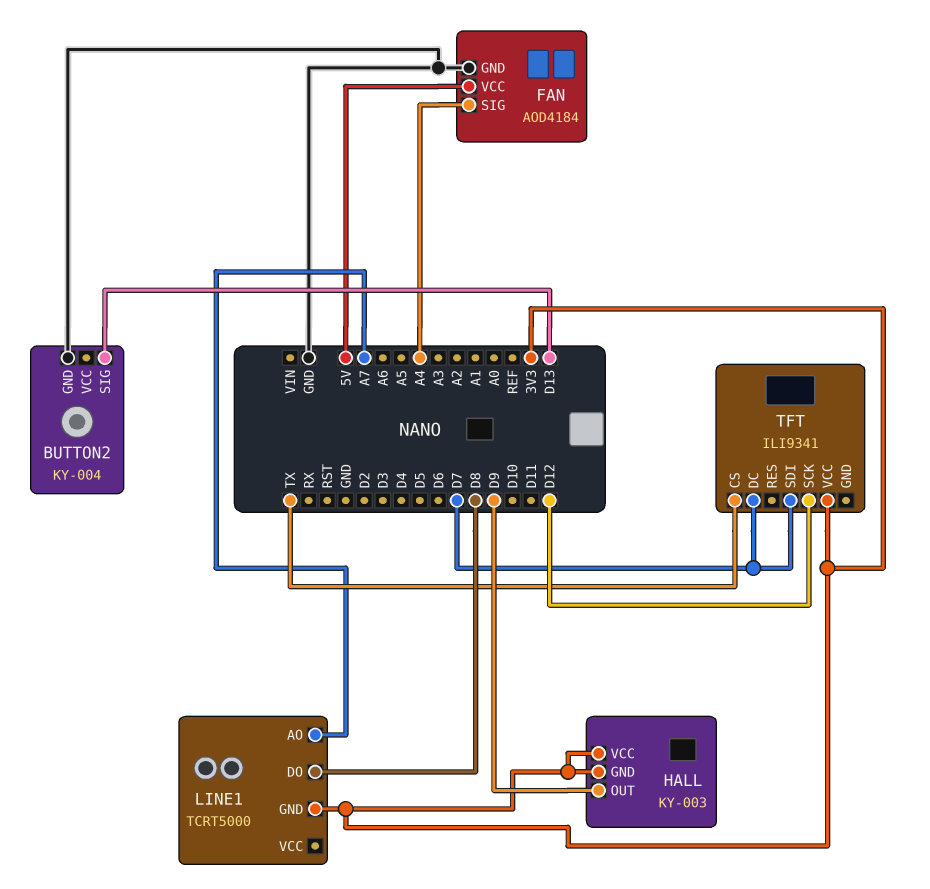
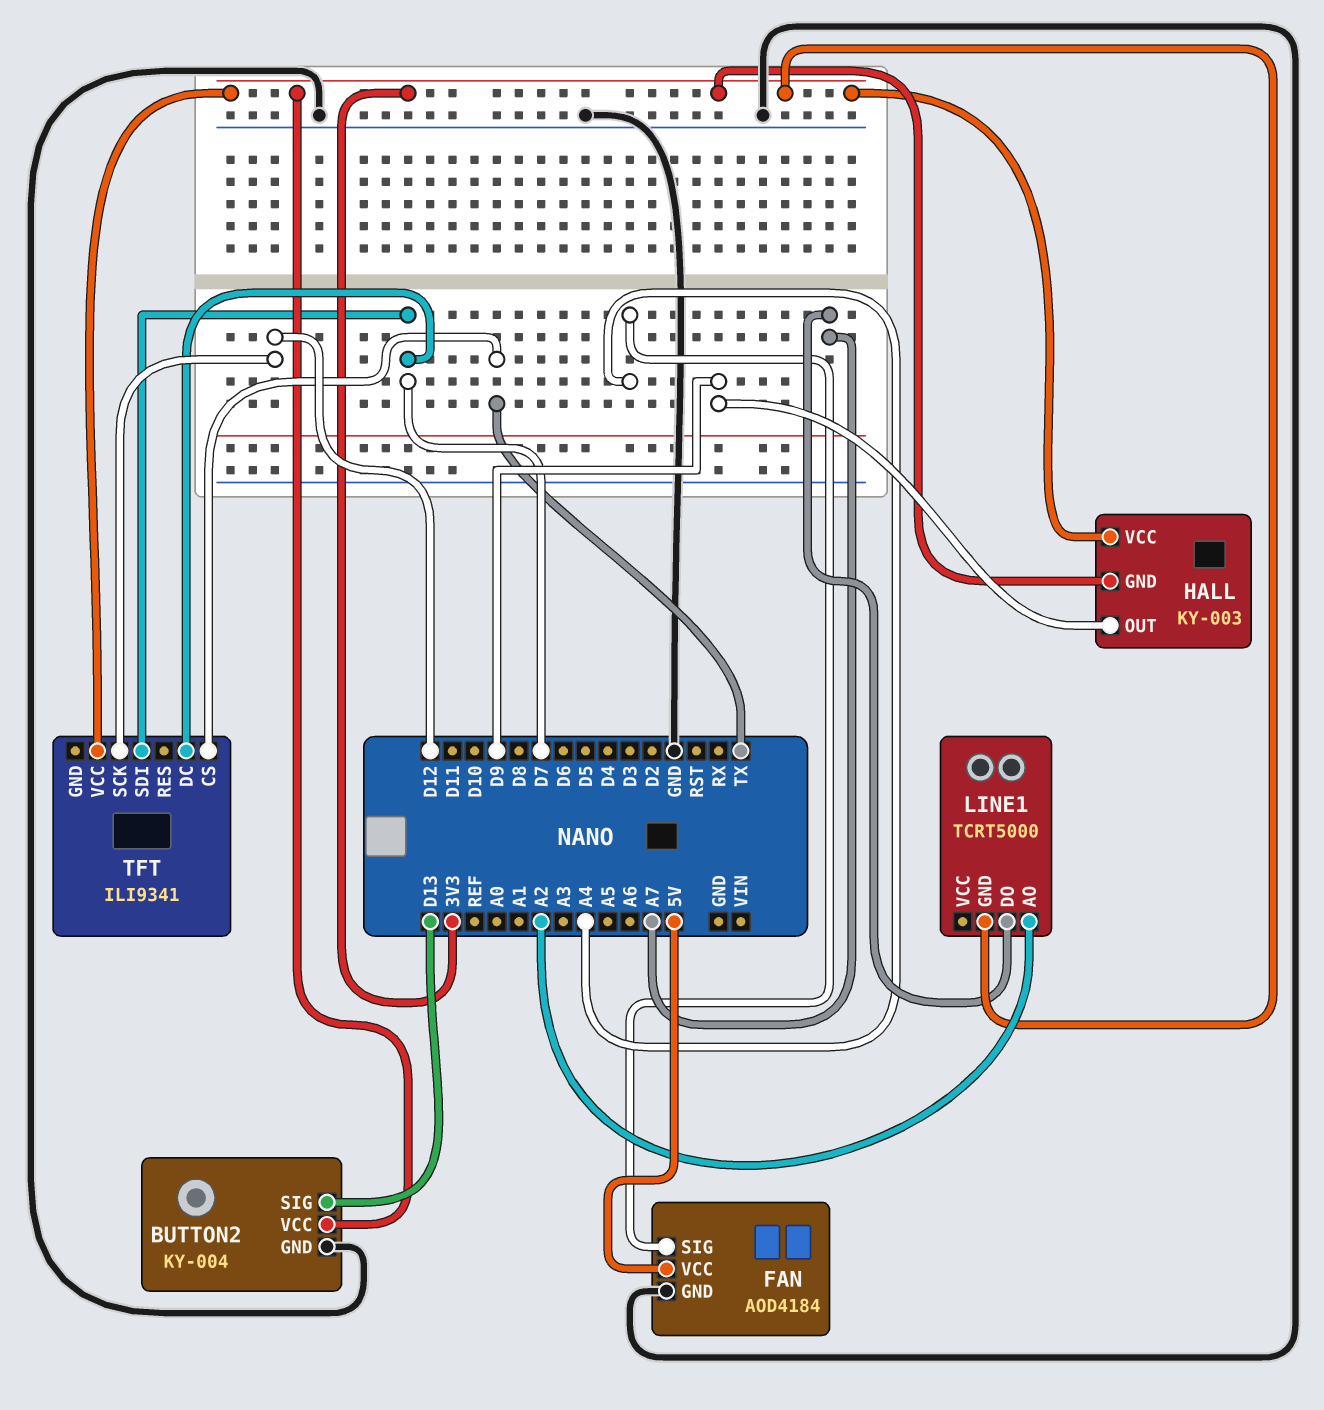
BUTTON2 pin VCC: none -> 3V3
LINE1 pin AO: A7 -> A2
LINE1 pin DO: D8 -> A7

